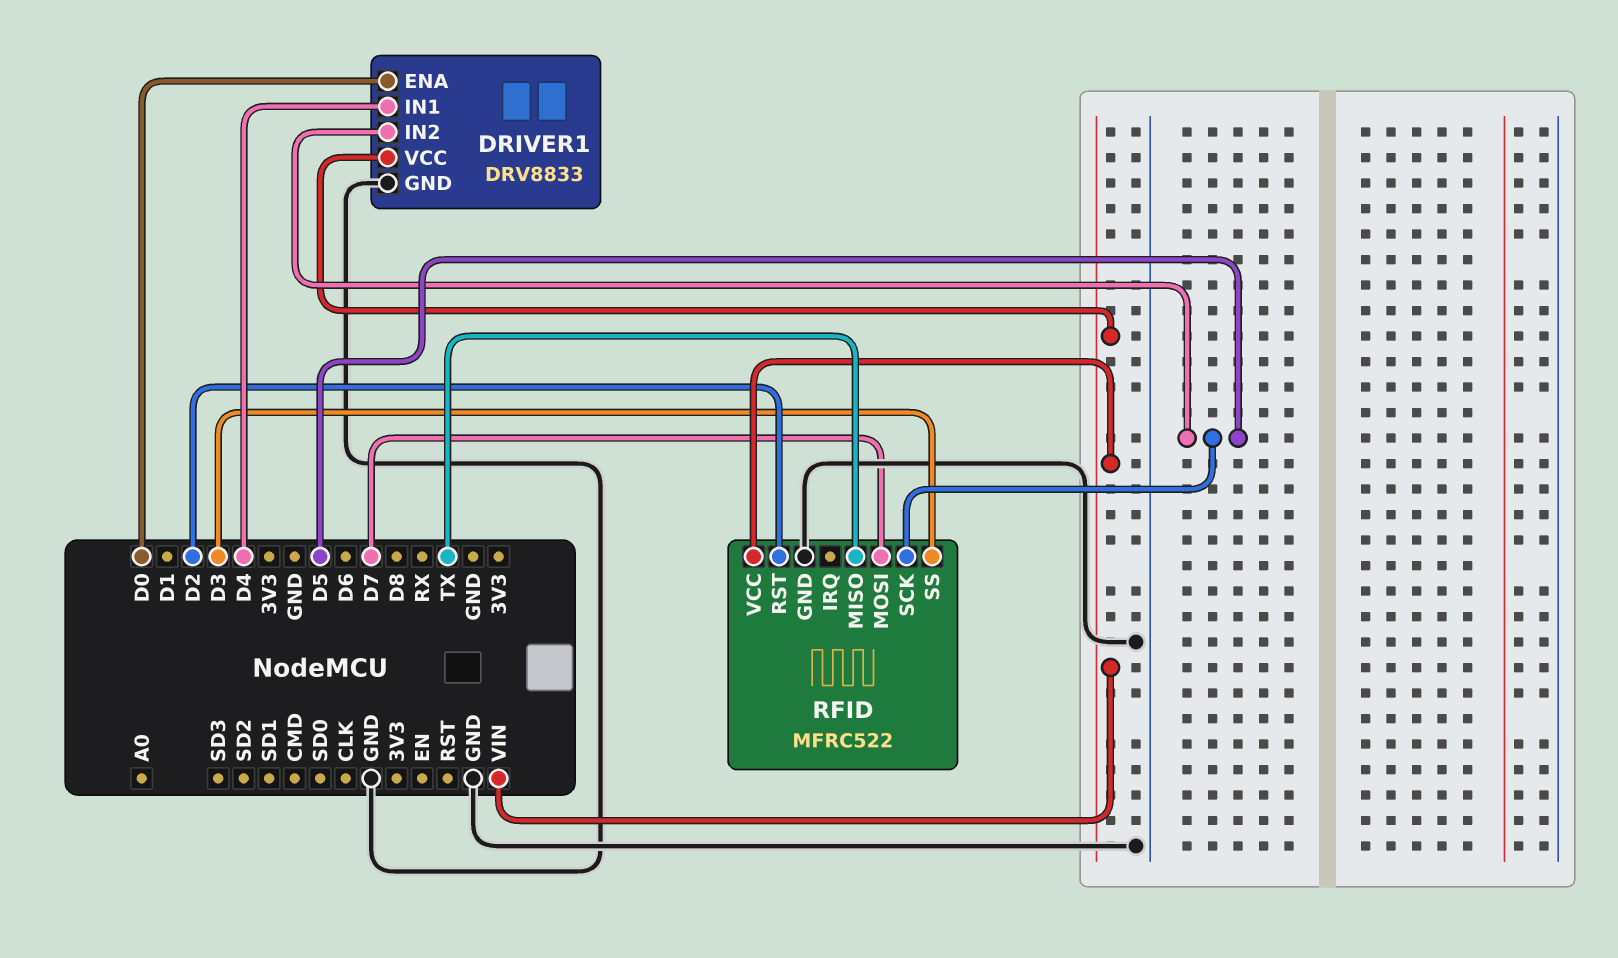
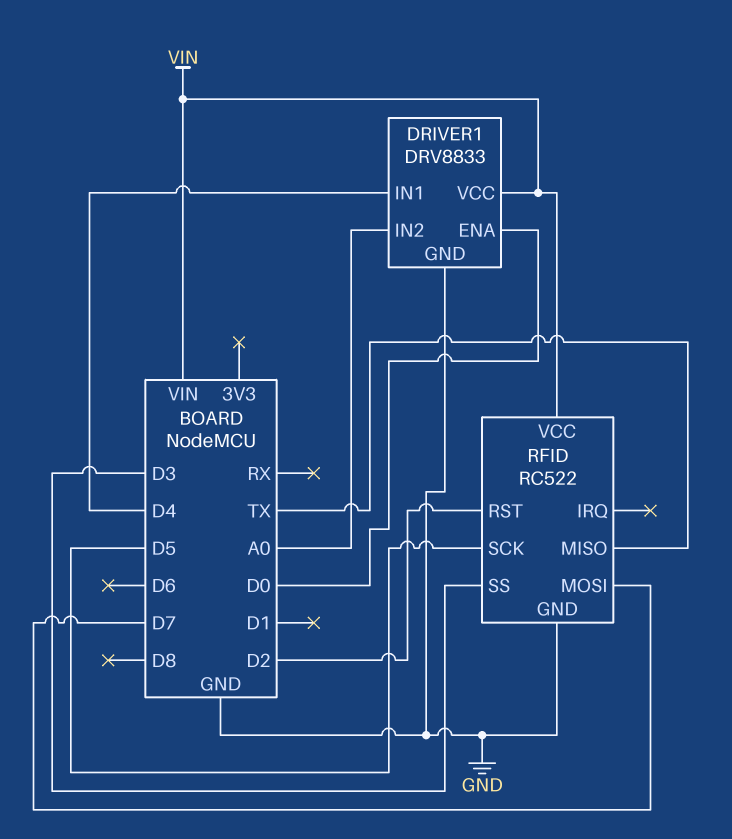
DRIVER1 pin IN2: D5 -> A0
RFID: MFRC522 -> RC522

